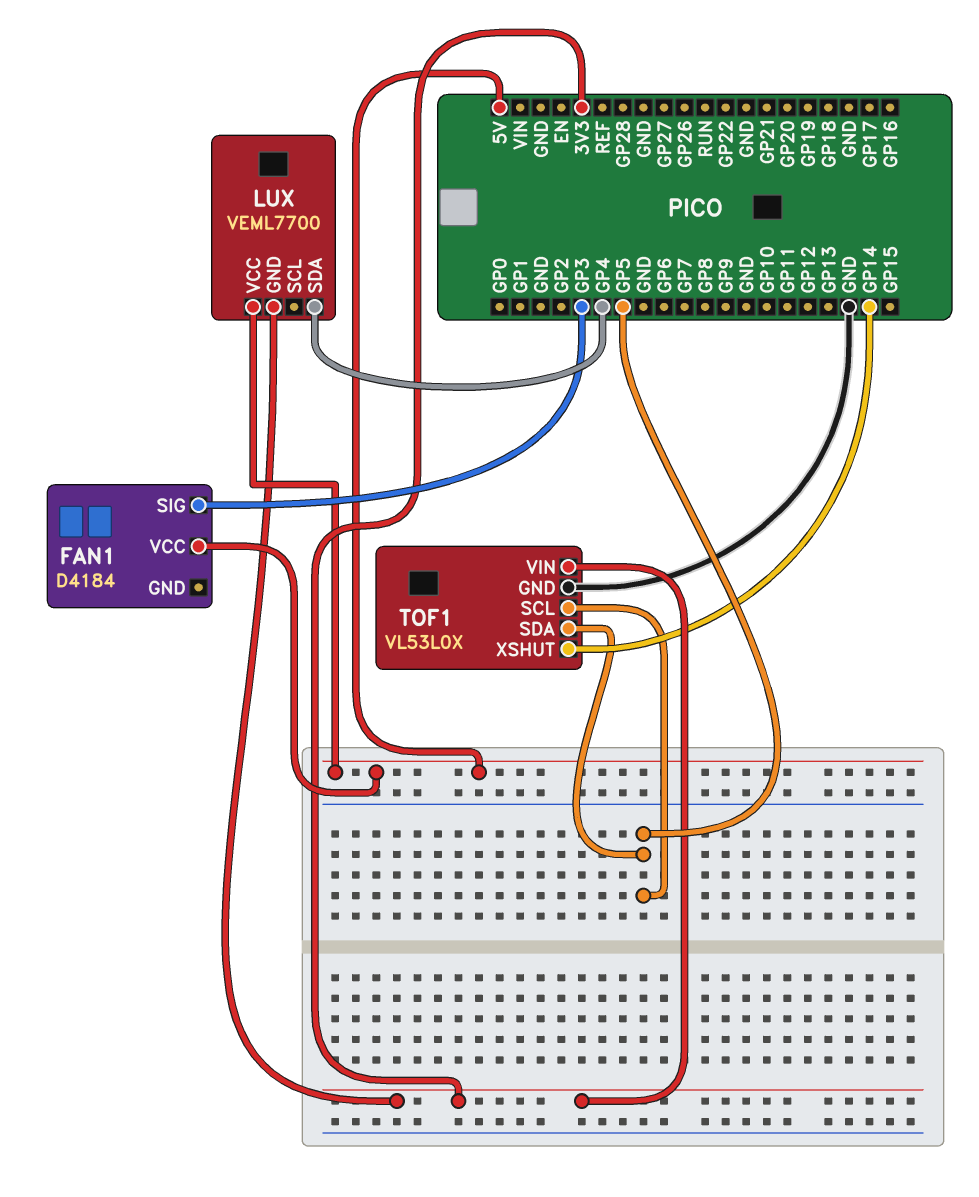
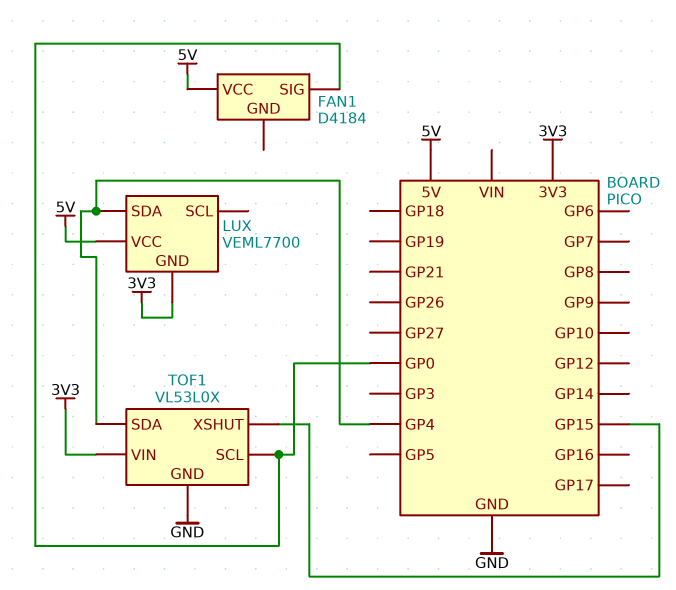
FAN1 pin SIG: GP3 -> GP0
TOF1 pin SCL: GP5 -> GP0
TOF1 pin SDA: GP5 -> GP4
TOF1 pin XSHUT: GP14 -> GP15

